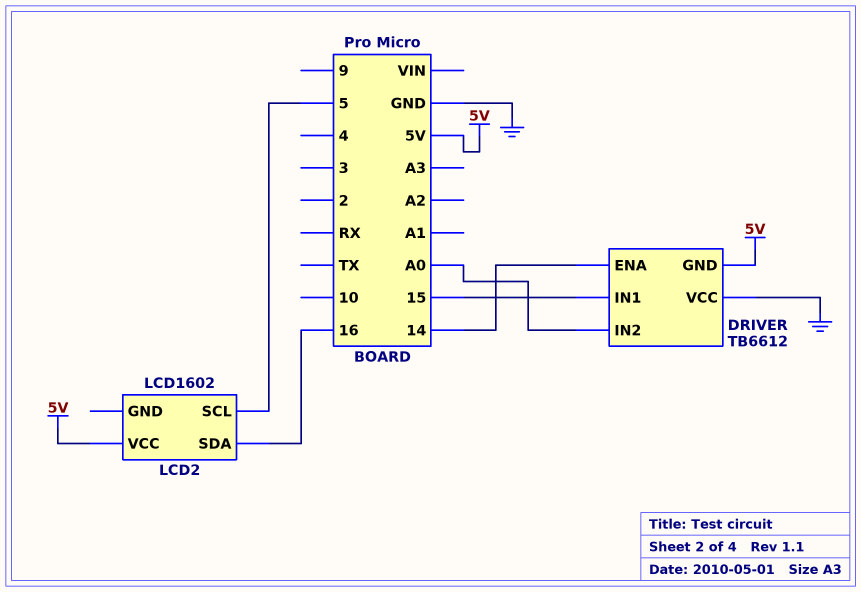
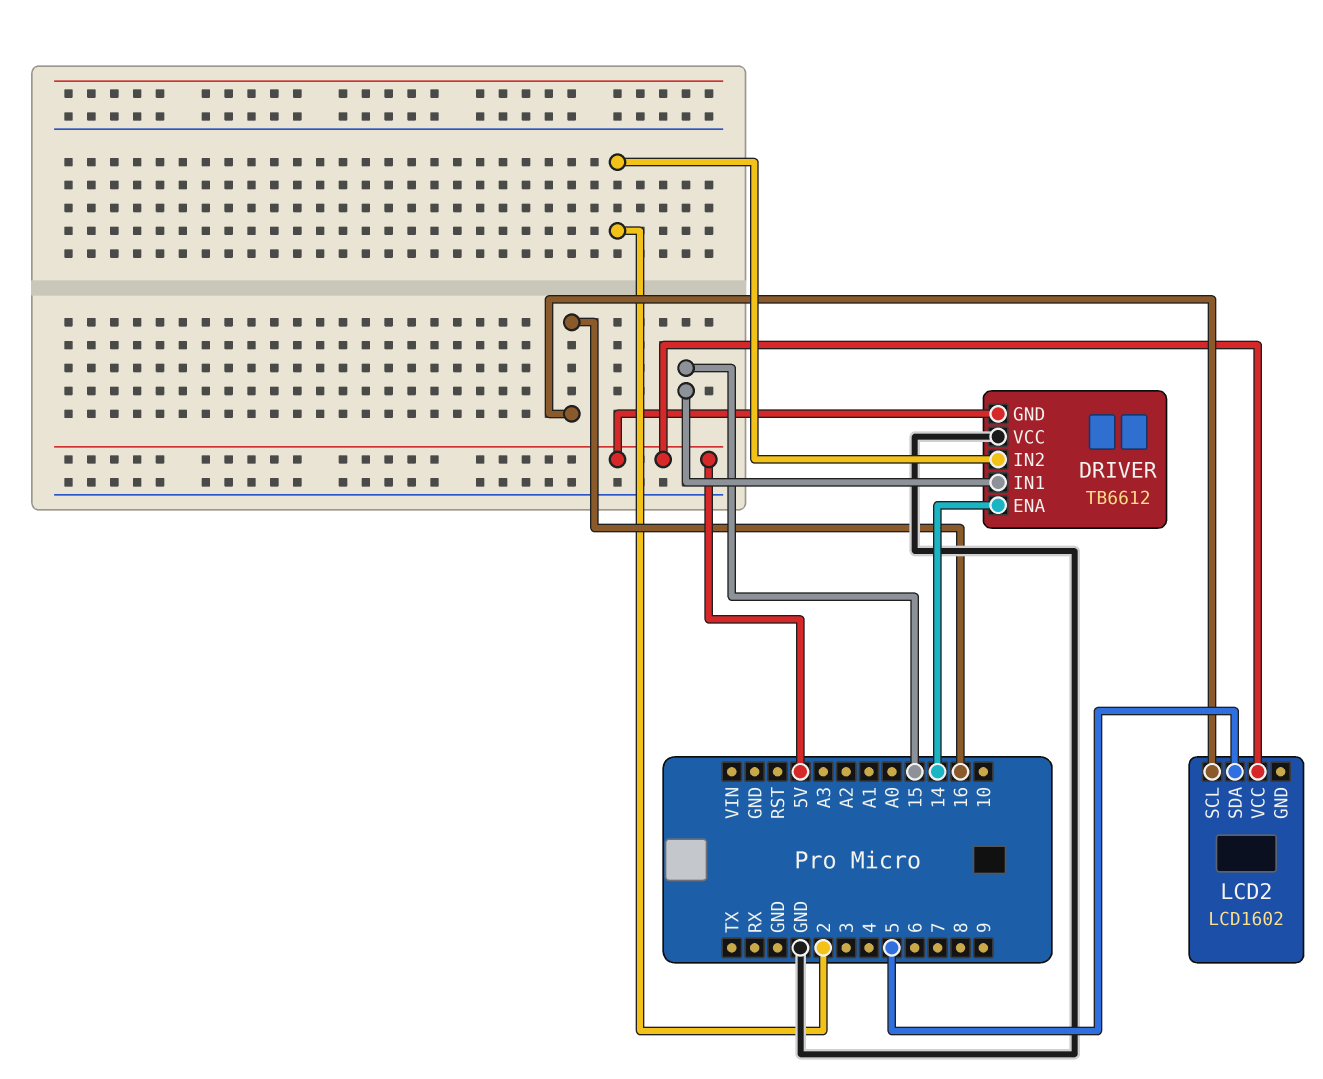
DRIVER pin IN2: A0 -> 2
LCD2 pin SCL: 5 -> 16
LCD2 pin SDA: 16 -> 5

